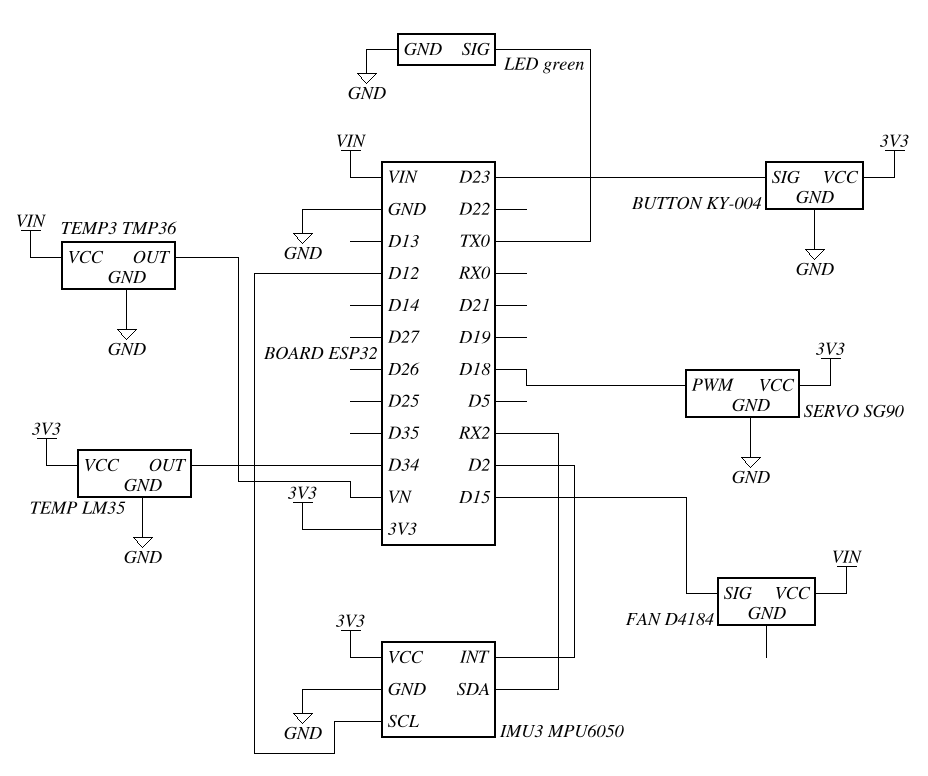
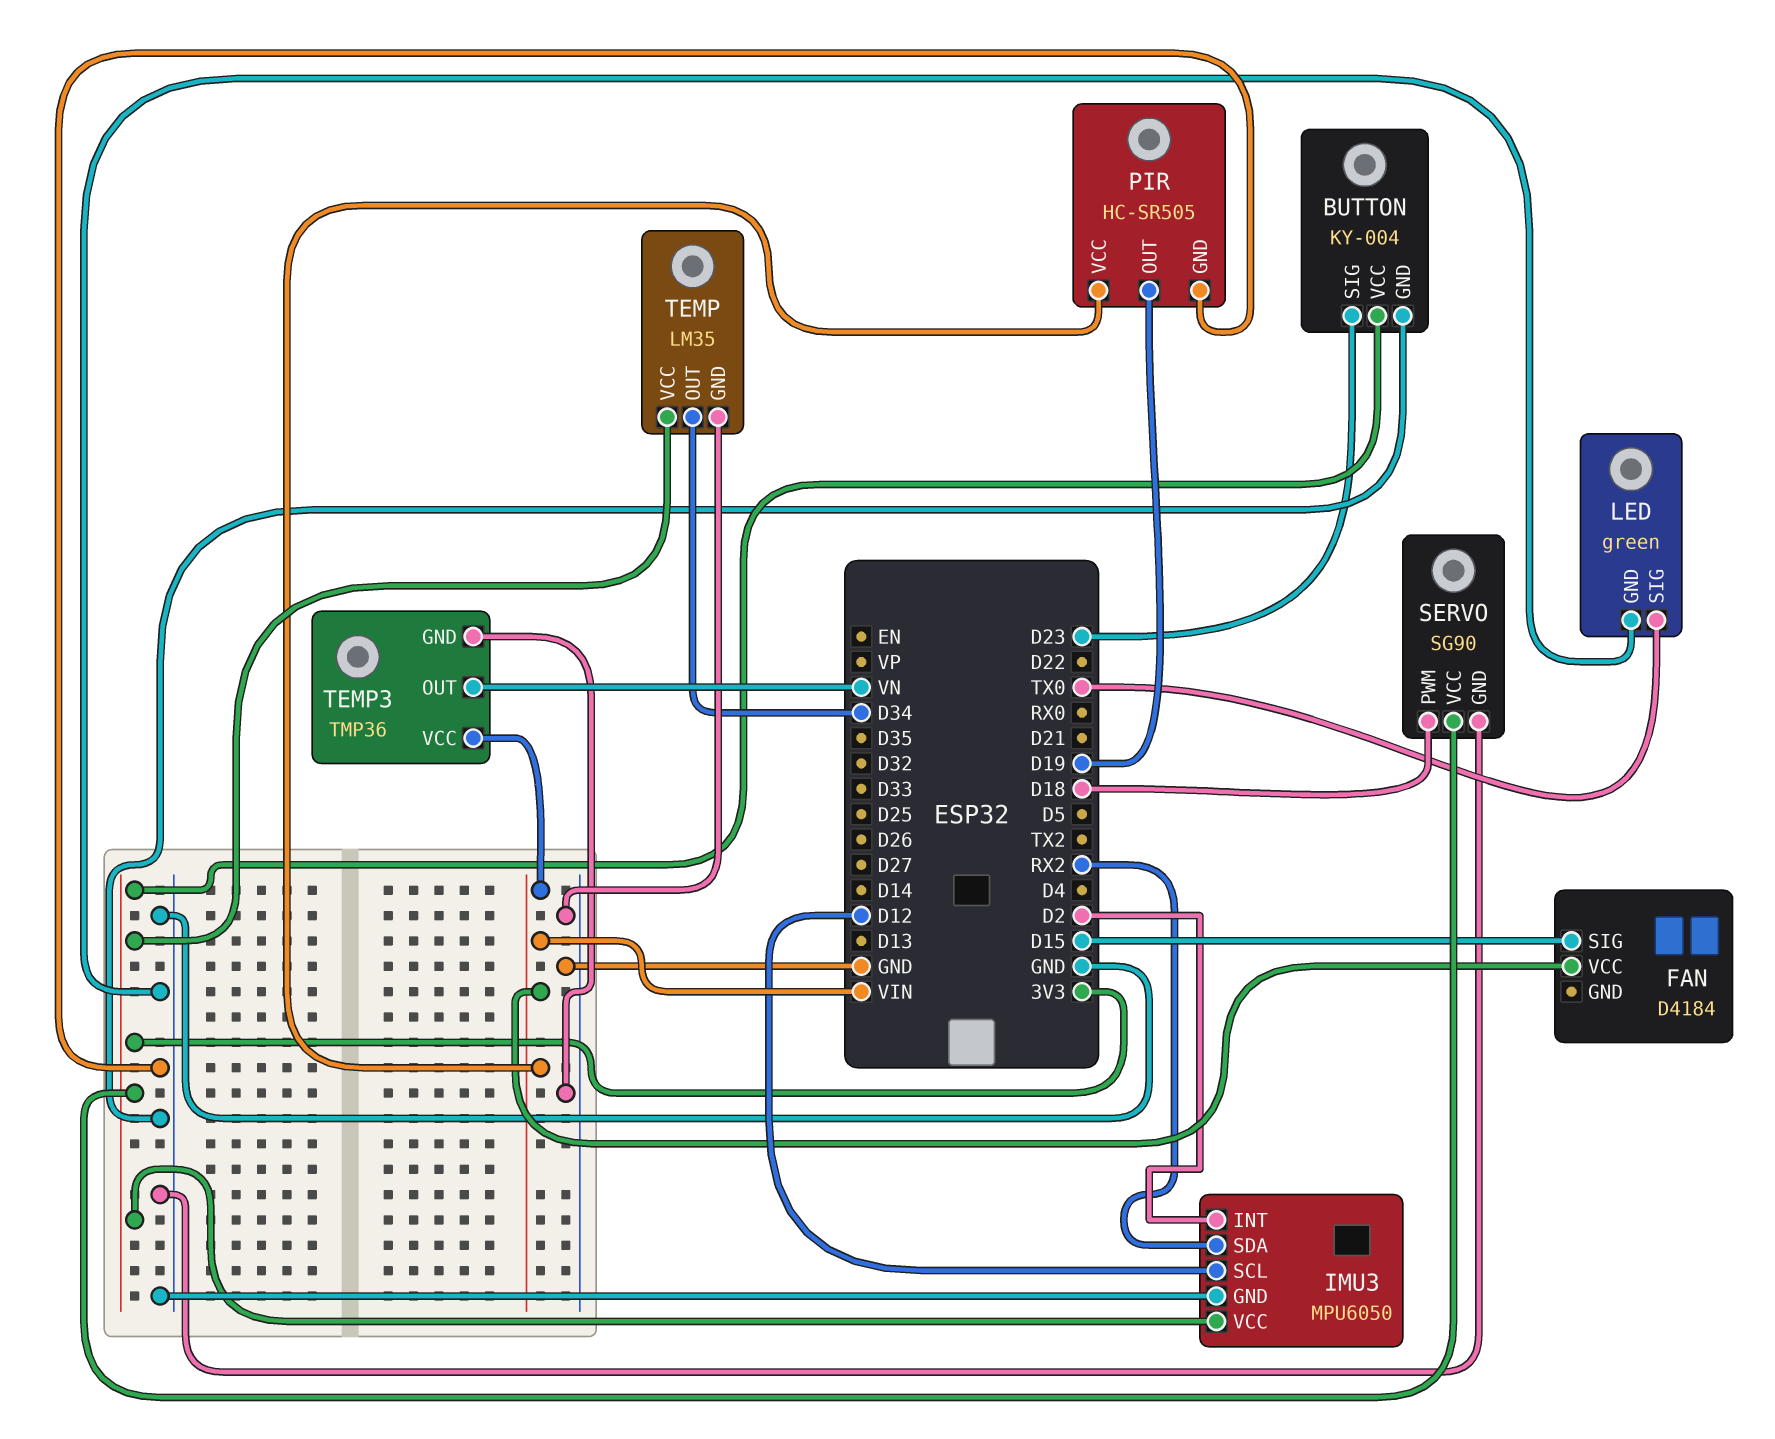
PIR: none -> HC-SR505
PIR pin GND: none -> GND
PIR pin OUT: none -> D19
PIR pin VCC: none -> VIN

